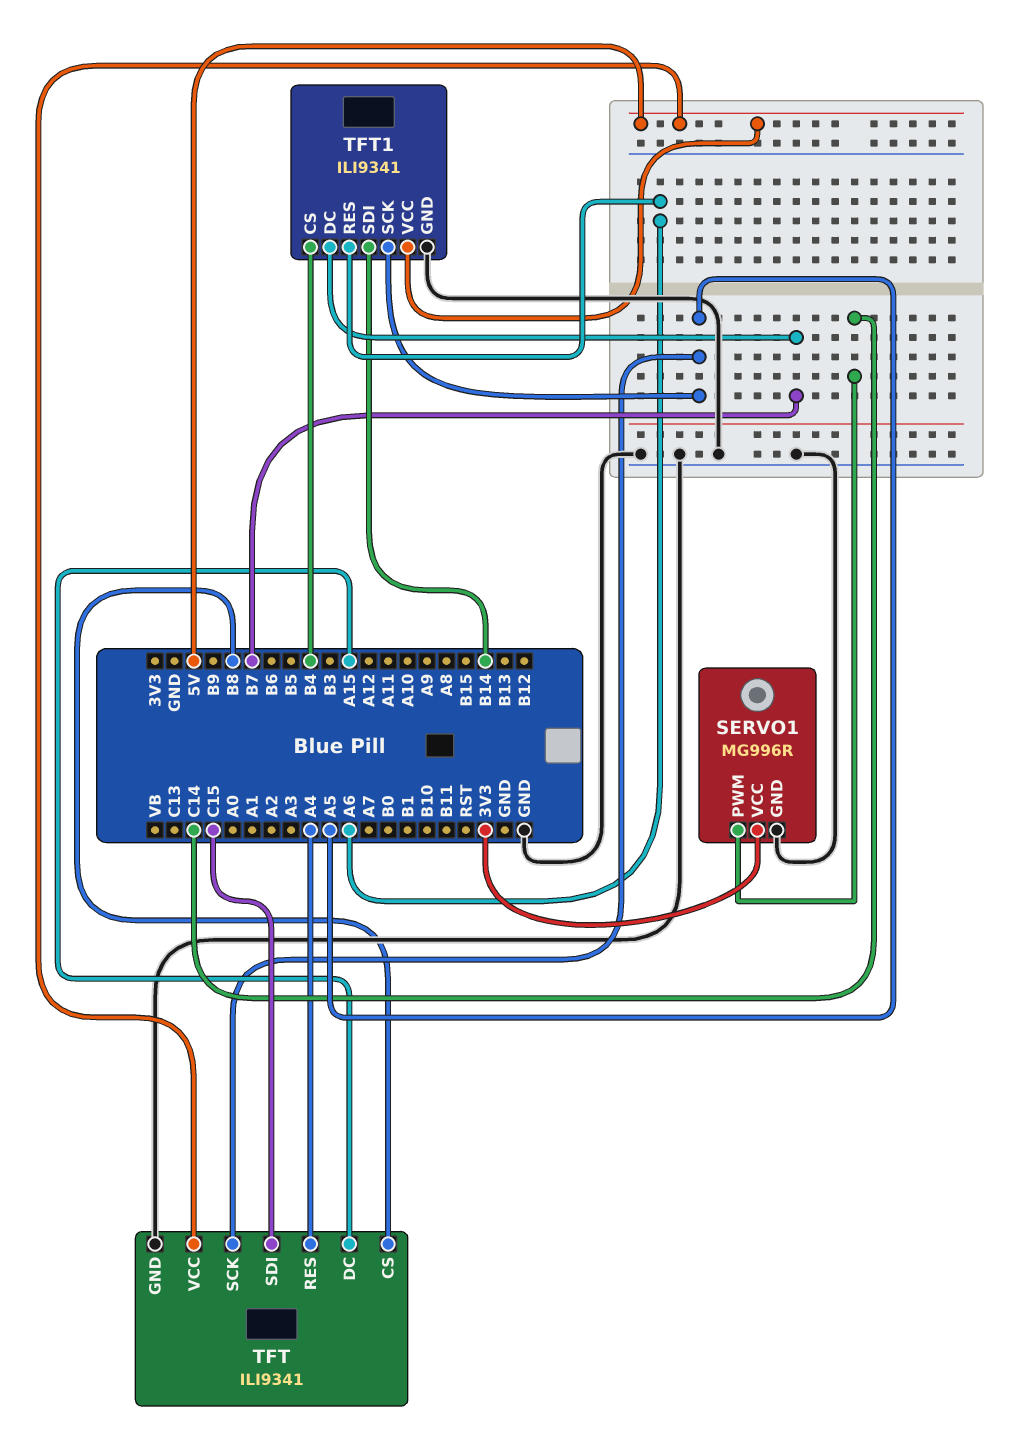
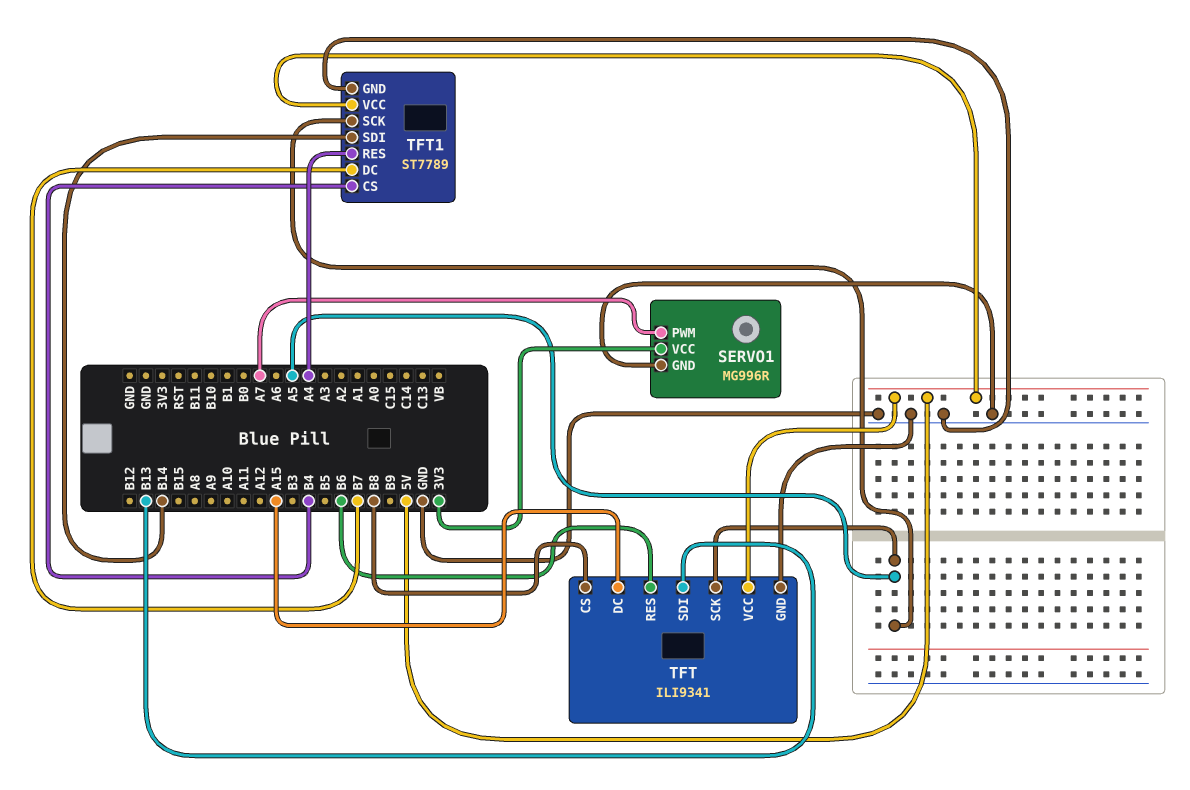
SERVO1 pin PWM: C14 -> A7
TFT pin RES: A4 -> B6
TFT pin SDI: C15 -> B13
TFT1: ILI9341 -> ST7789
TFT1 pin RES: A6 -> A4

